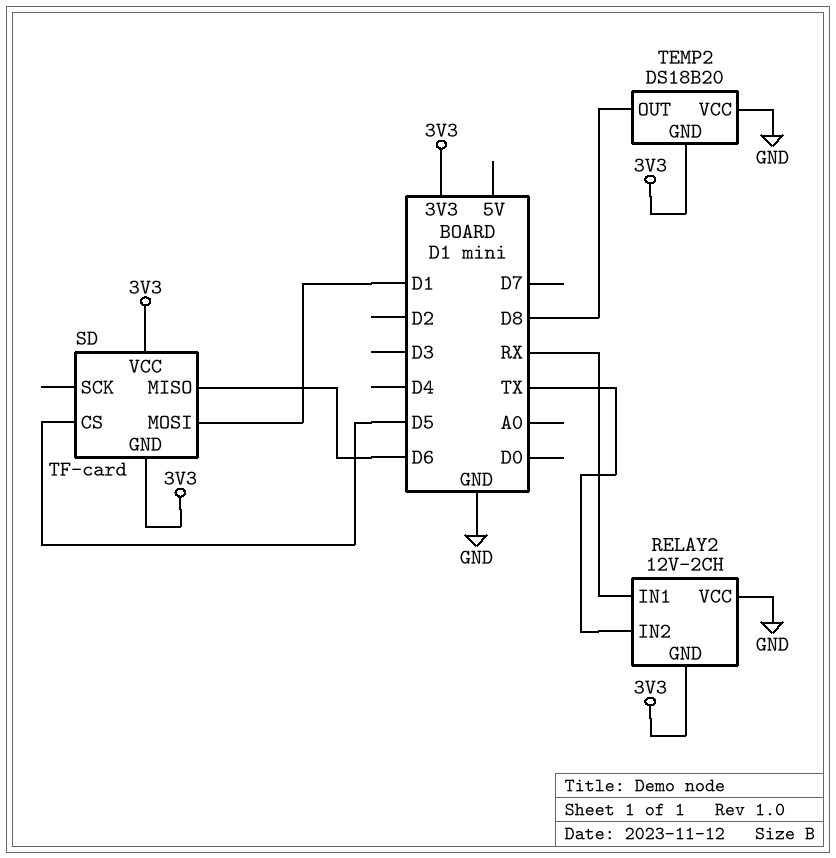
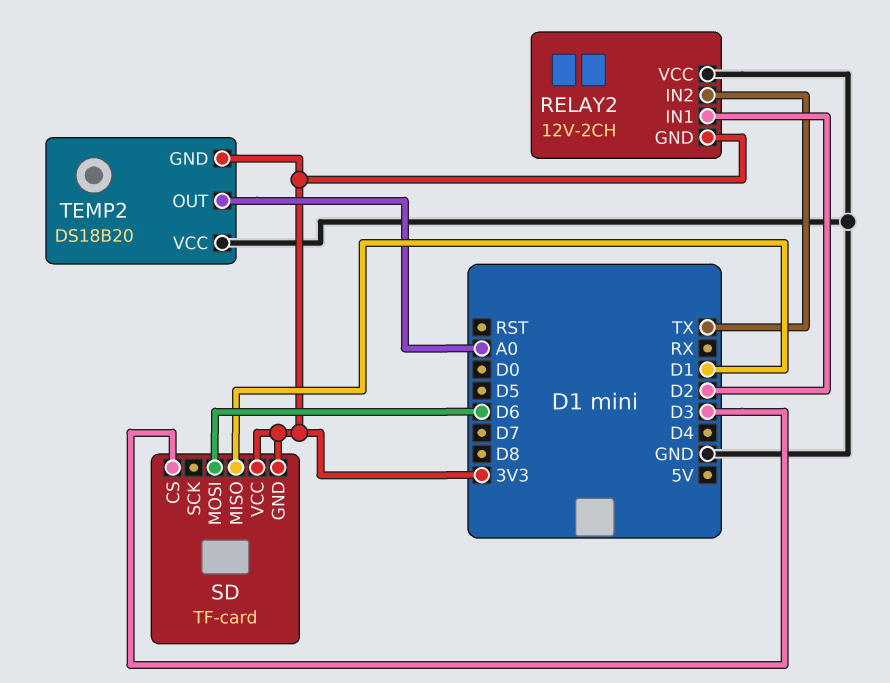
RELAY2 pin IN1: RX -> D2
SD pin CS: D5 -> D3
SD pin MISO: D6 -> D1
SD pin MOSI: D1 -> D6
TEMP2 pin OUT: D8 -> A0

